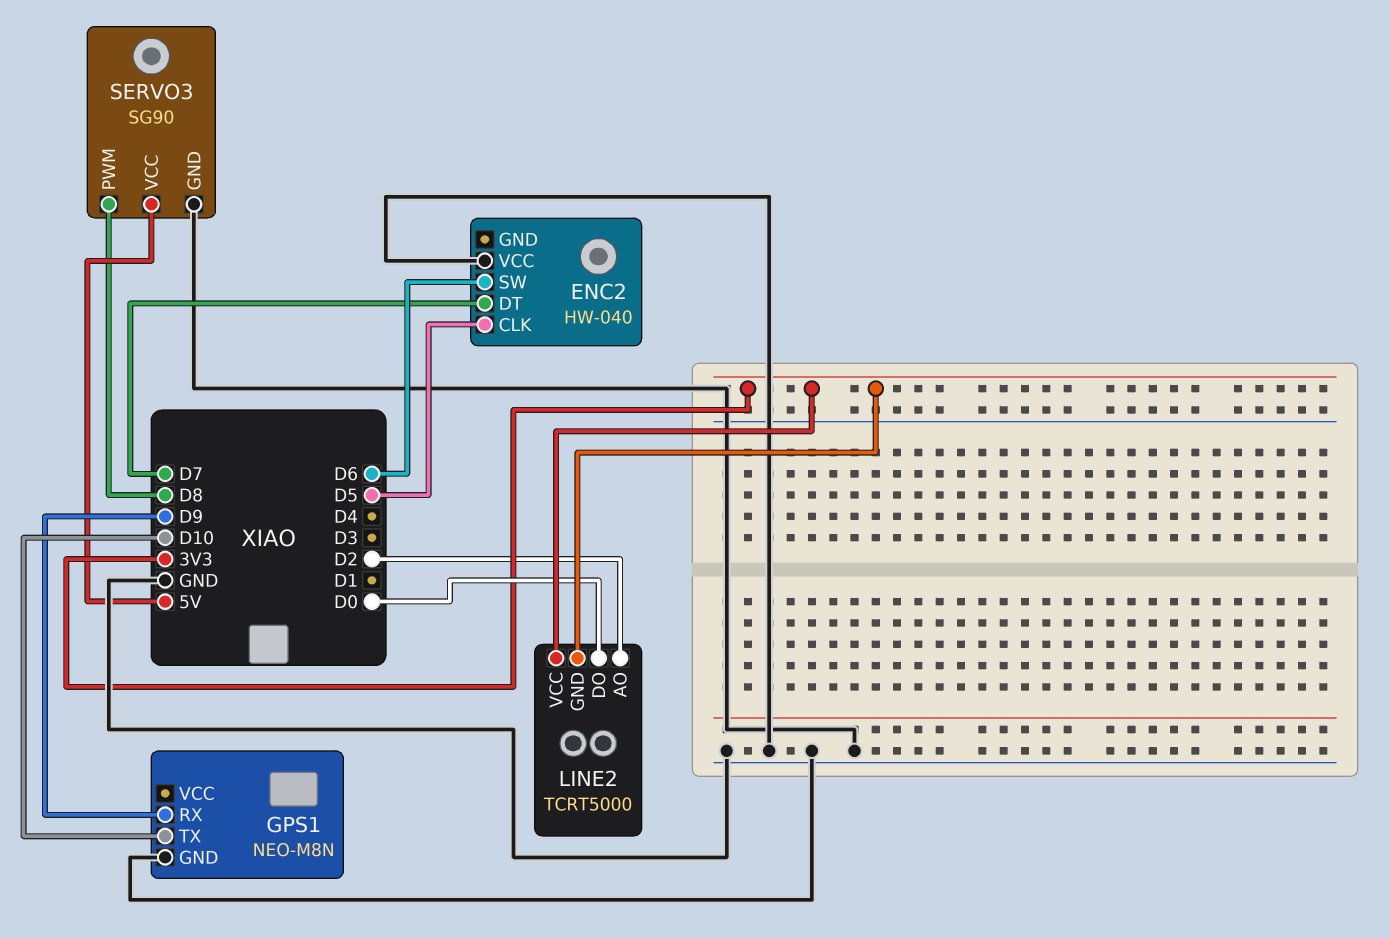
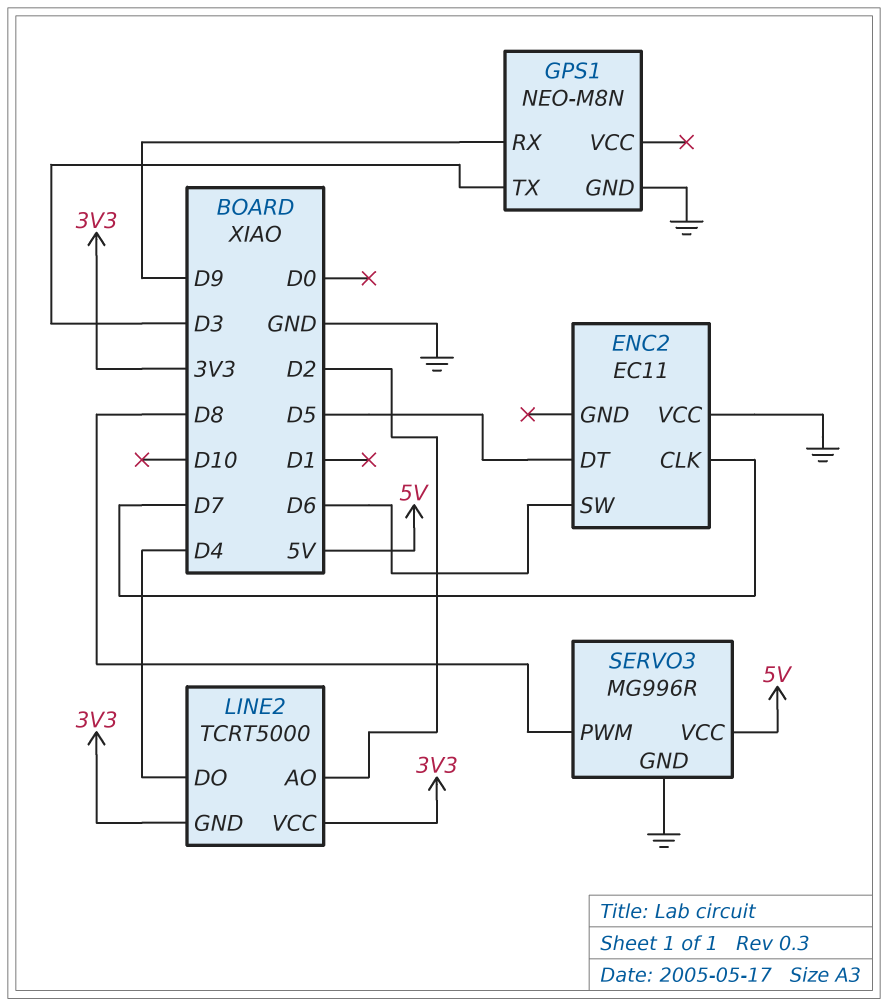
ENC2: HW-040 -> EC11
ENC2 pin CLK: D5 -> D7
ENC2 pin DT: D7 -> D5
GPS1 pin TX: D10 -> D3
LINE2 pin DO: D0 -> D4
SERVO3: SG90 -> MG996R

